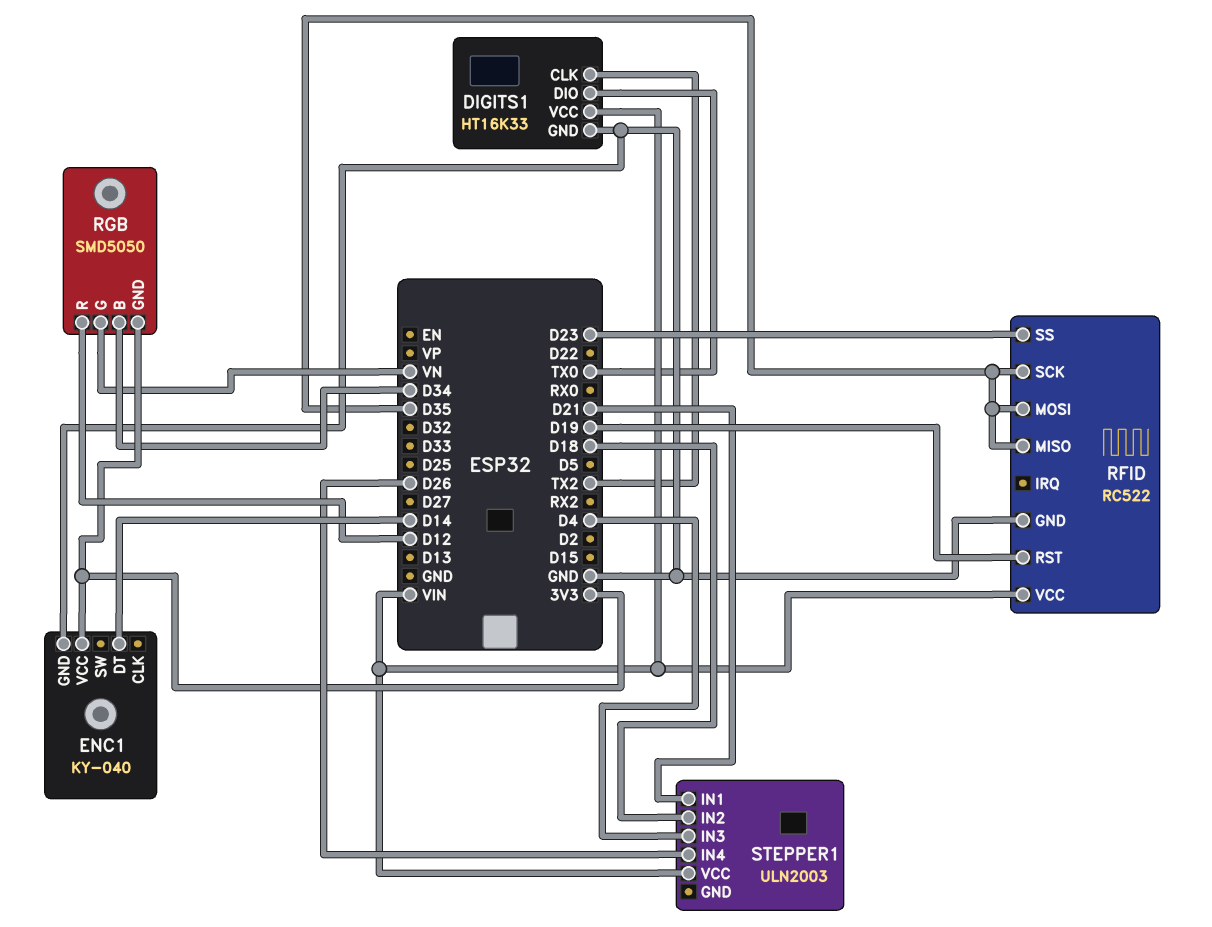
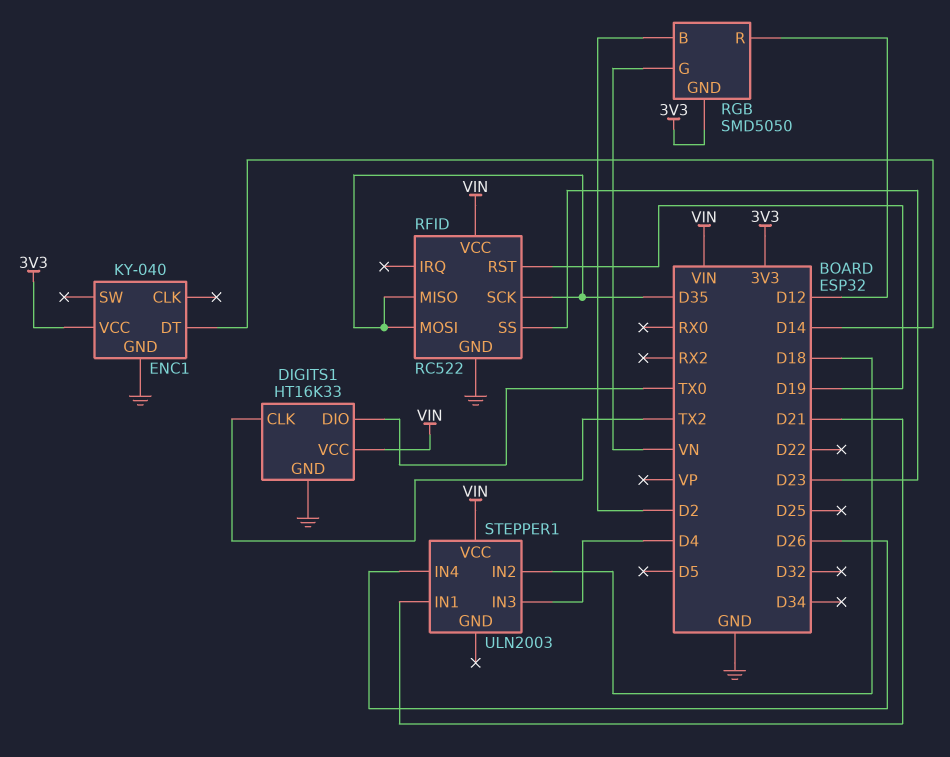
RGB pin B: D34 -> D2

